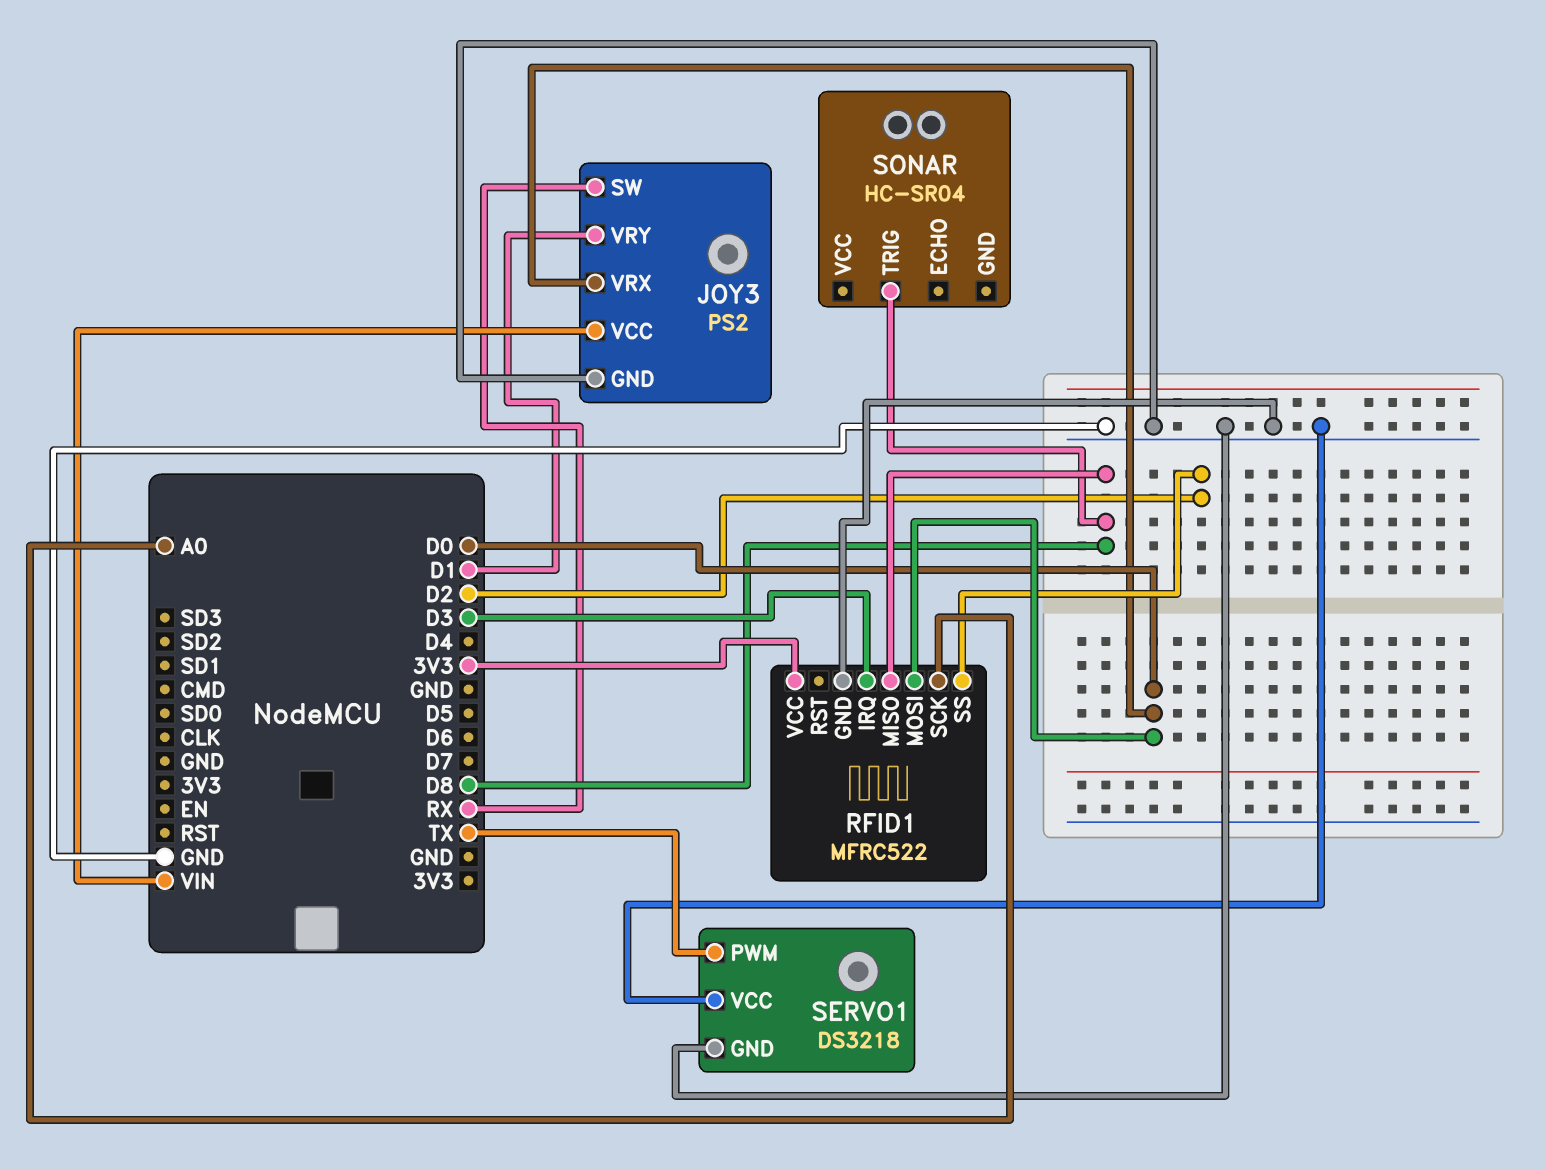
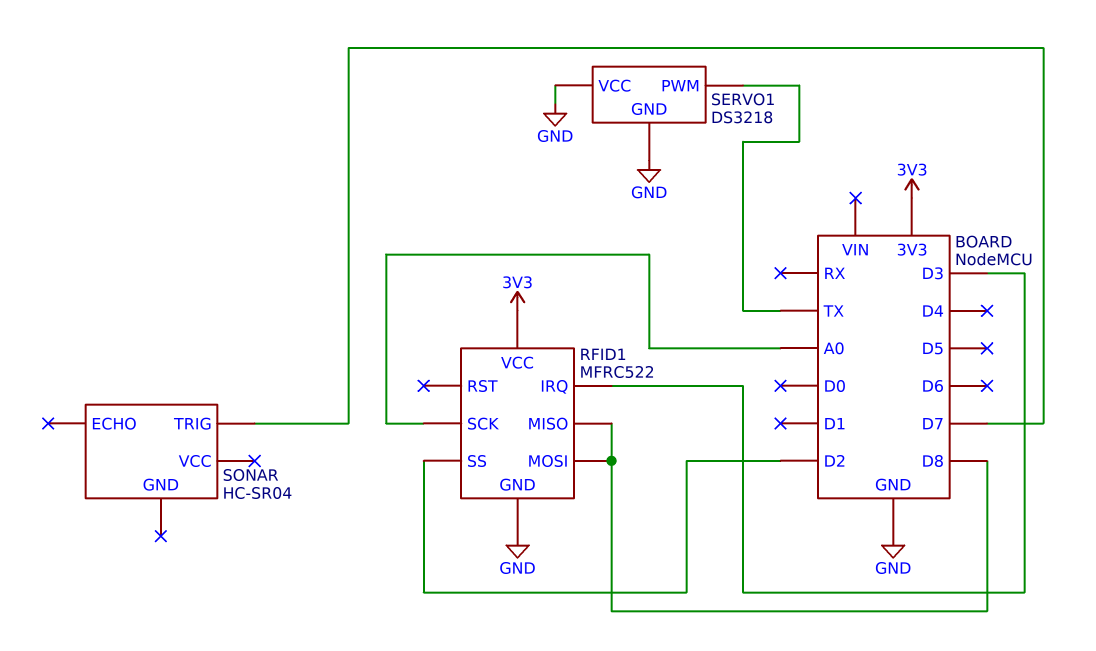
JOY3: PS2 -> none
JOY3 pin GND: GND -> none
JOY3 pin SW: RX -> none
JOY3 pin VCC: VIN -> none
JOY3 pin VRX: D0 -> none
JOY3 pin VRY: D1 -> none
RFID1 pin MOSI: D0 -> D8
SONAR pin TRIG: D8 -> D7

